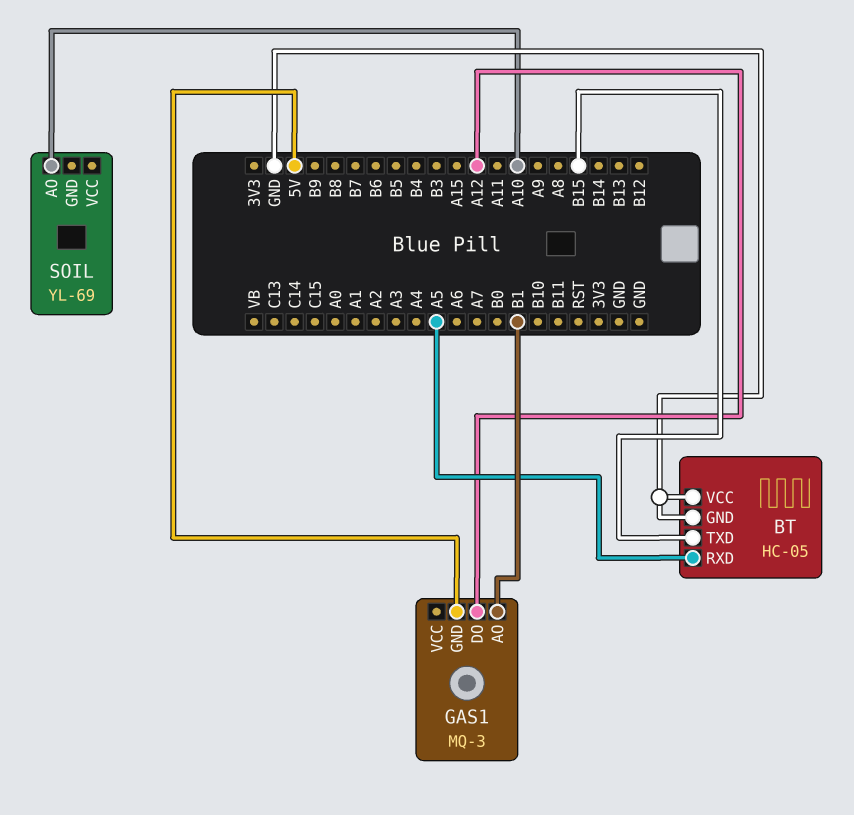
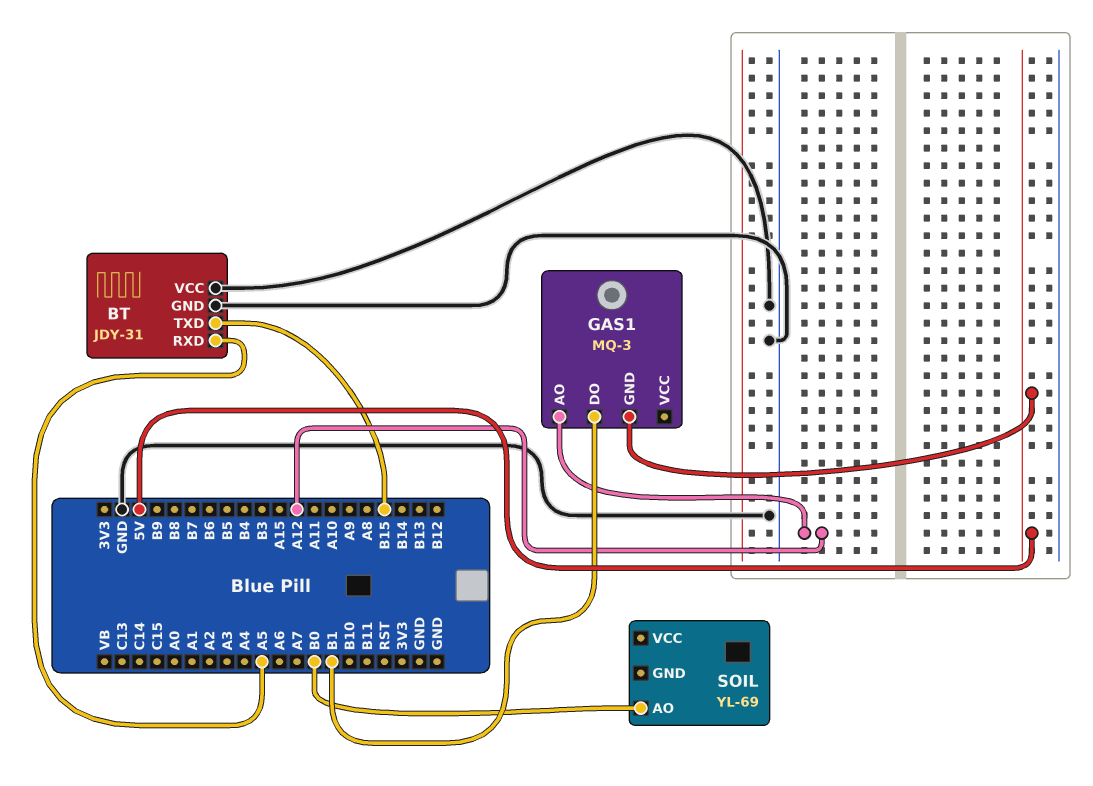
BT: HC-05 -> JDY-31
GAS1 pin AO: B1 -> A12
GAS1 pin DO: A12 -> B1
SOIL pin AO: A10 -> B0

